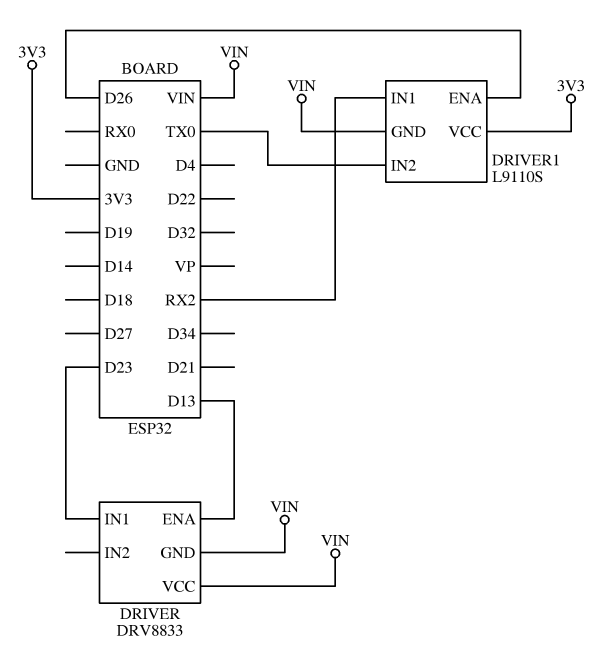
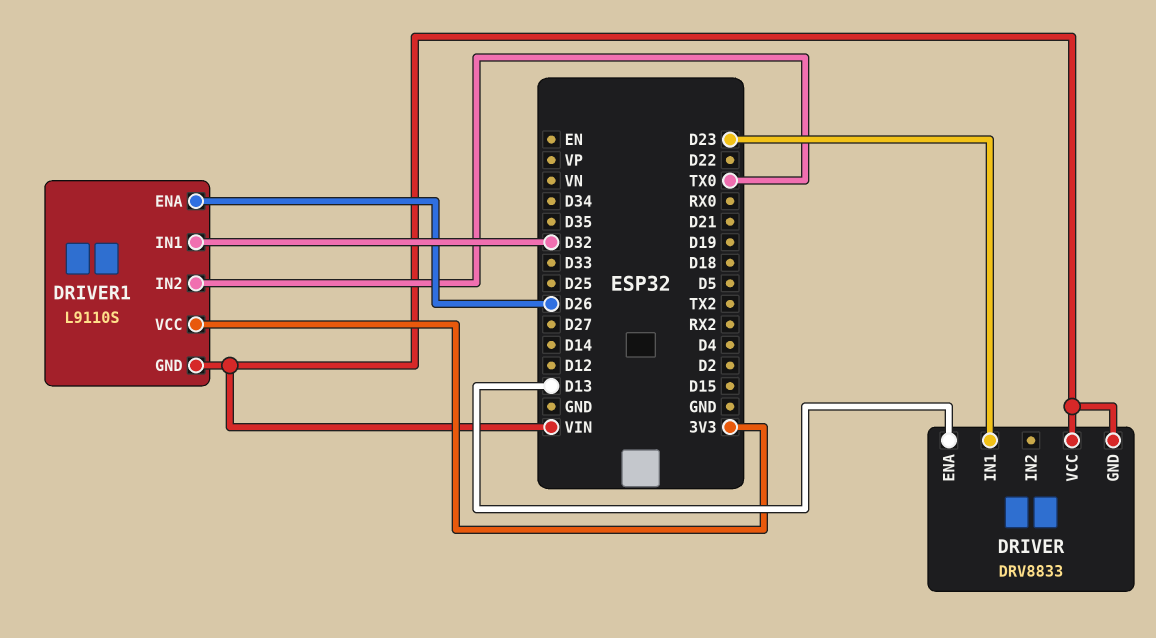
DRIVER1 pin IN1: RX2 -> D32

